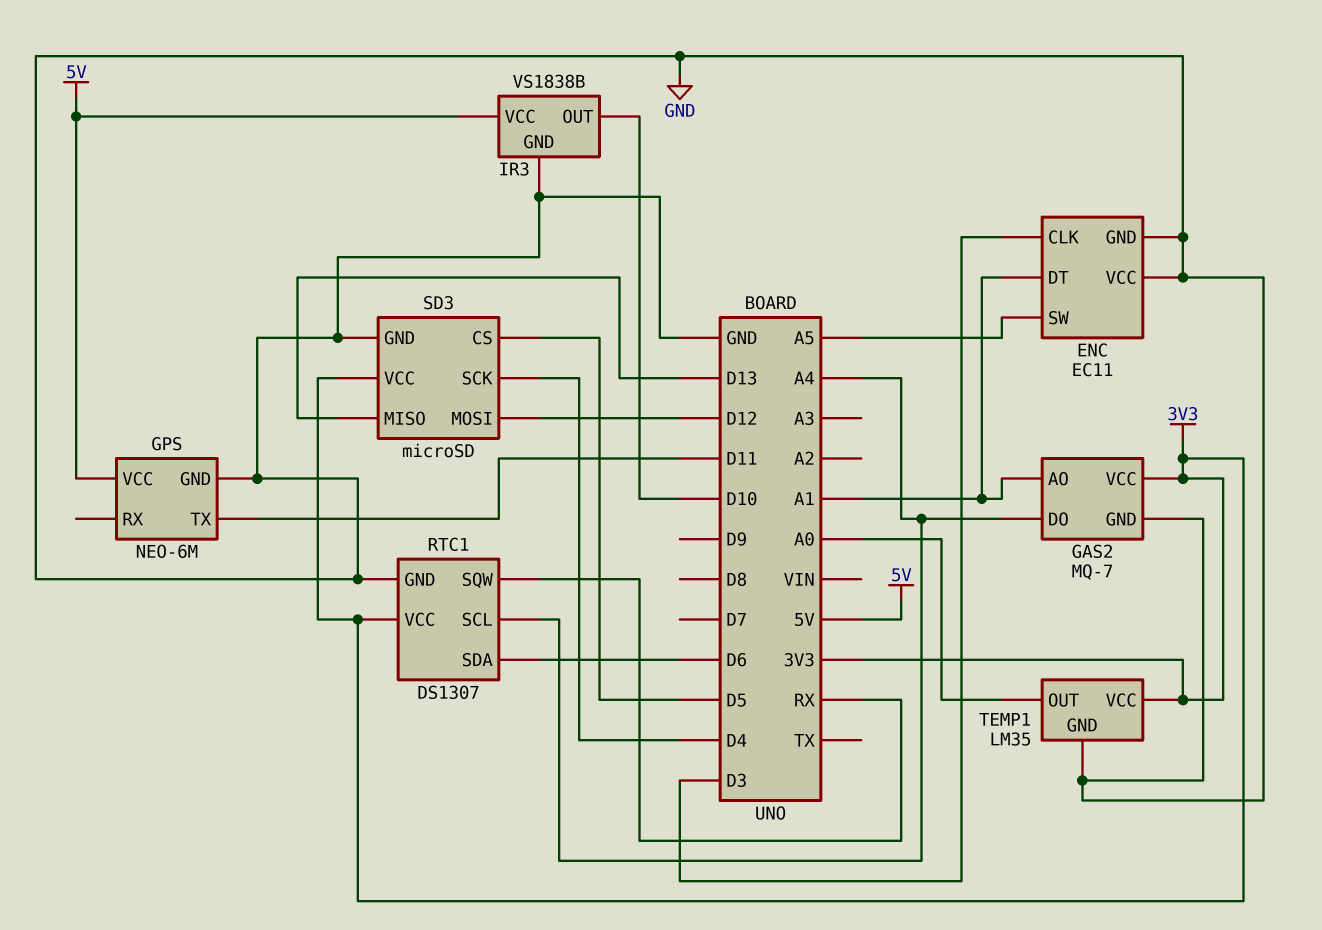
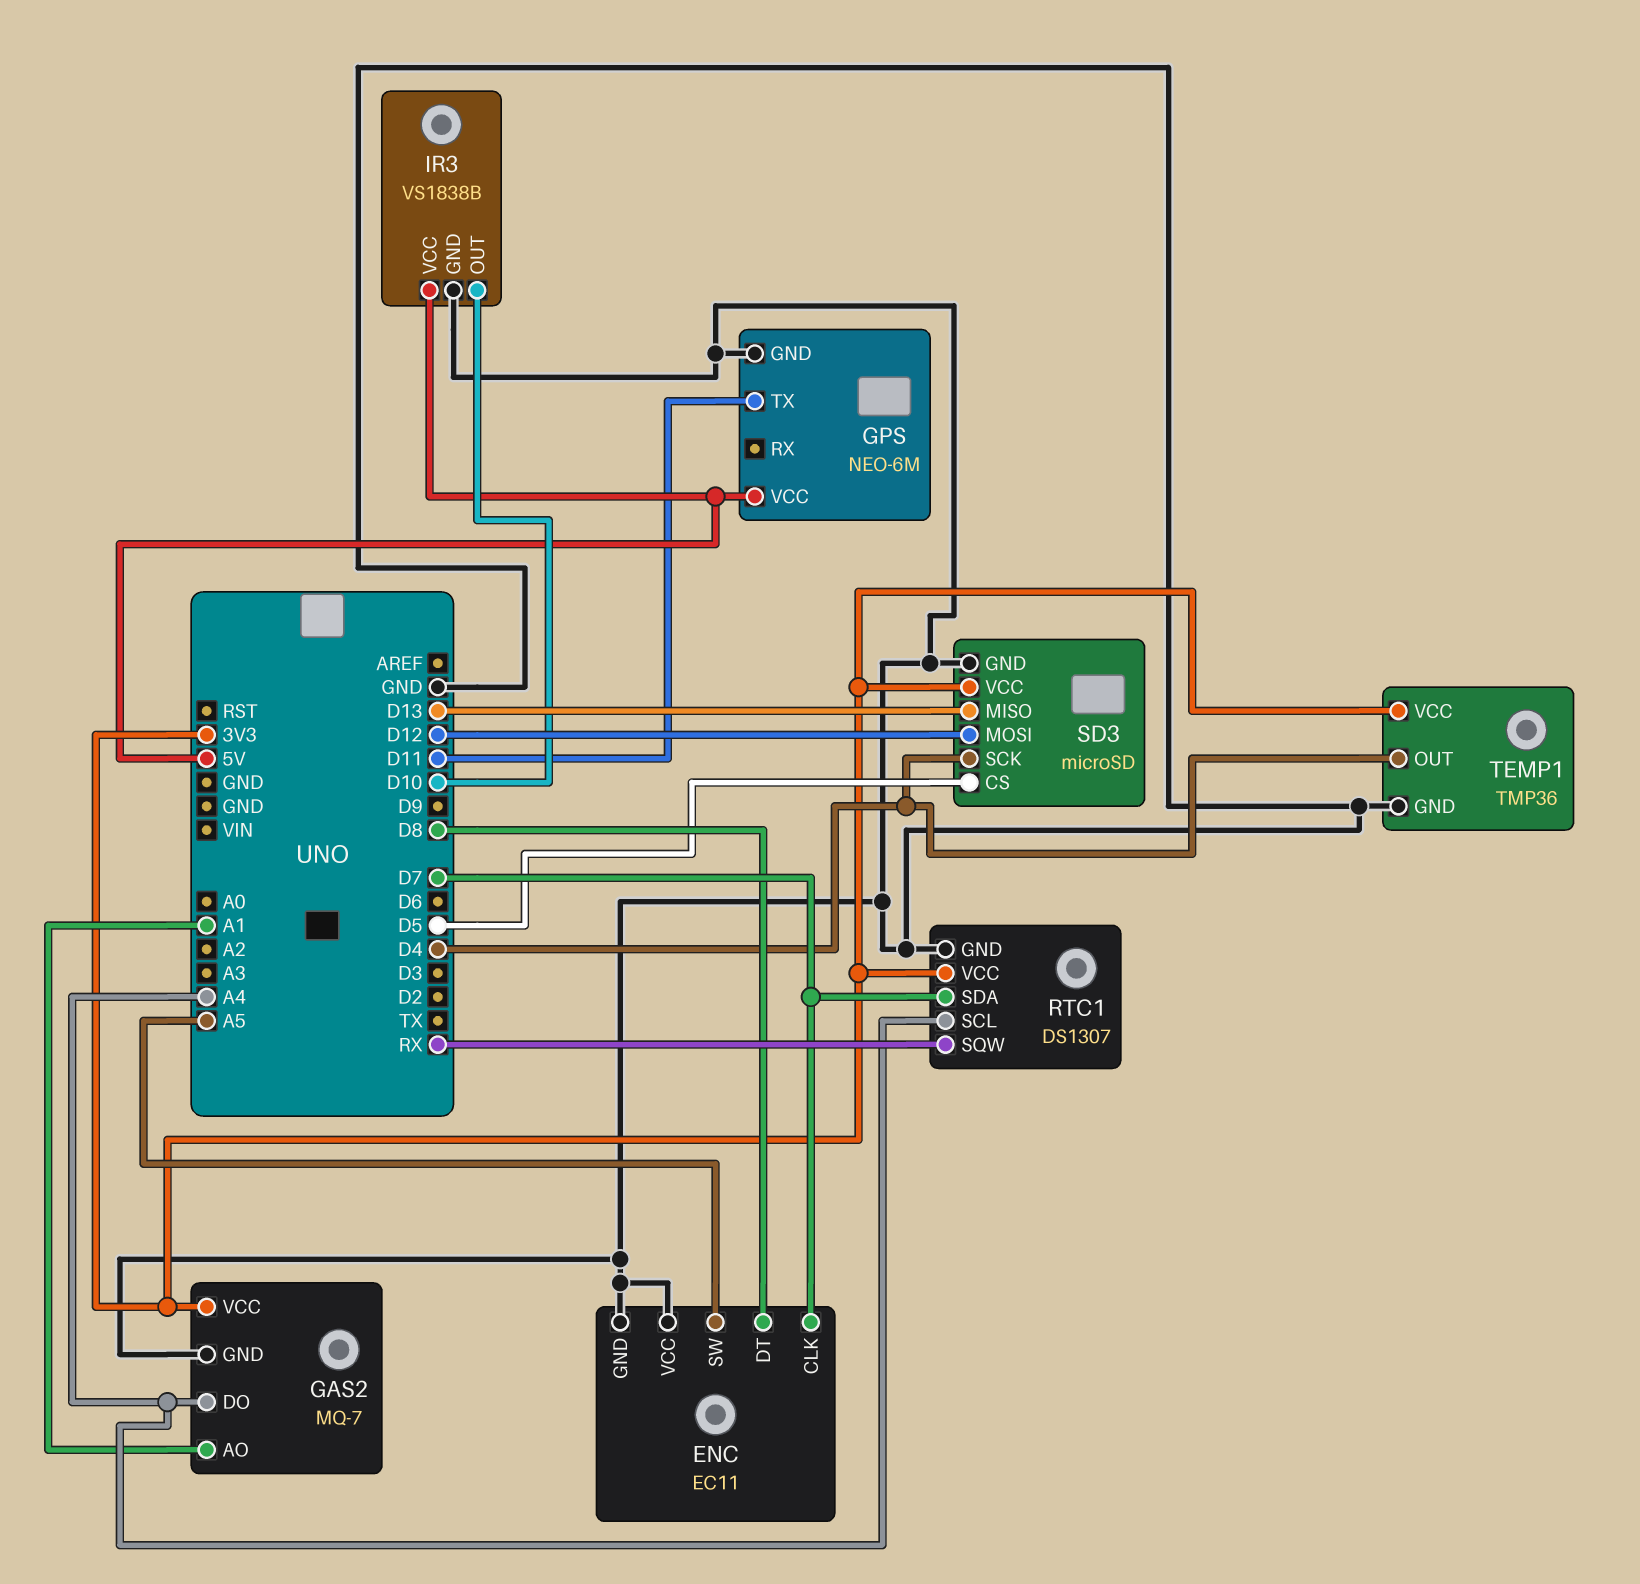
ENC pin CLK: D3 -> D7
ENC pin DT: A1 -> D8
RTC1 pin SDA: D6 -> D7
TEMP1: LM35 -> TMP36
TEMP1 pin OUT: A0 -> D4

